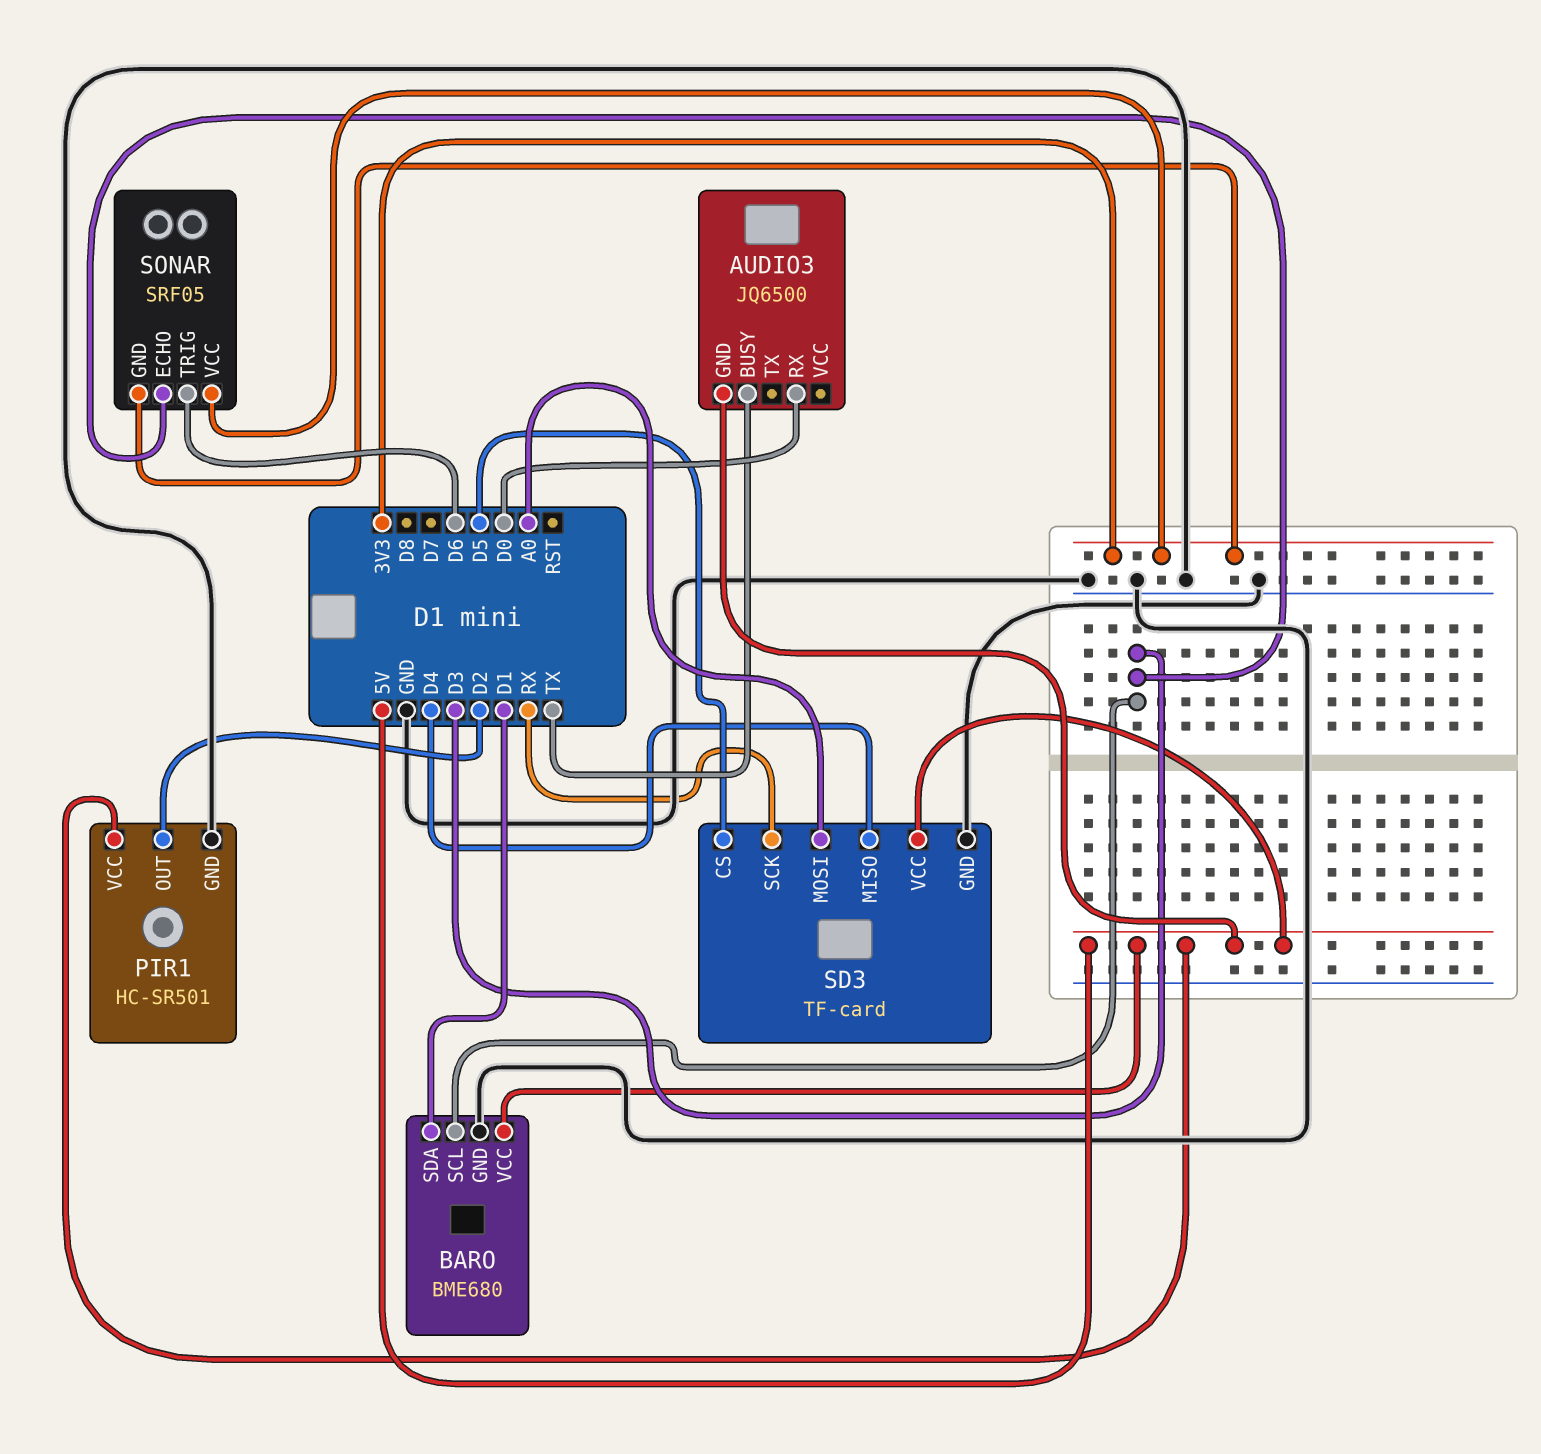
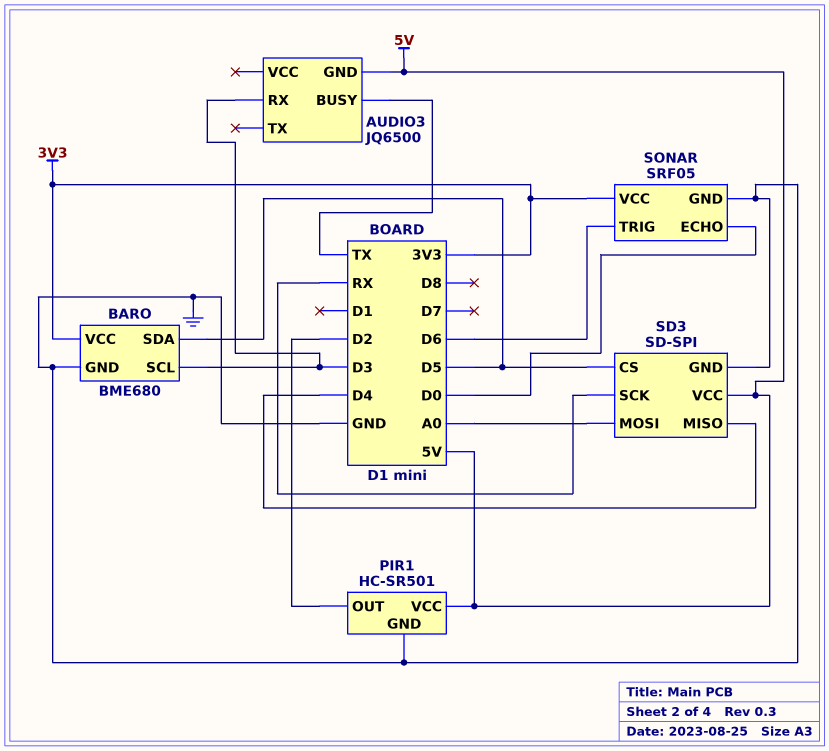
AUDIO3 pin RX: D0 -> D3
BARO pin SDA: D1 -> D5
BARO pin VCC: 5V -> 3V3
SD3: TF-card -> SD-SPI
SONAR pin ECHO: D3 -> D0
SONAR pin GND: 3V3 -> GND

